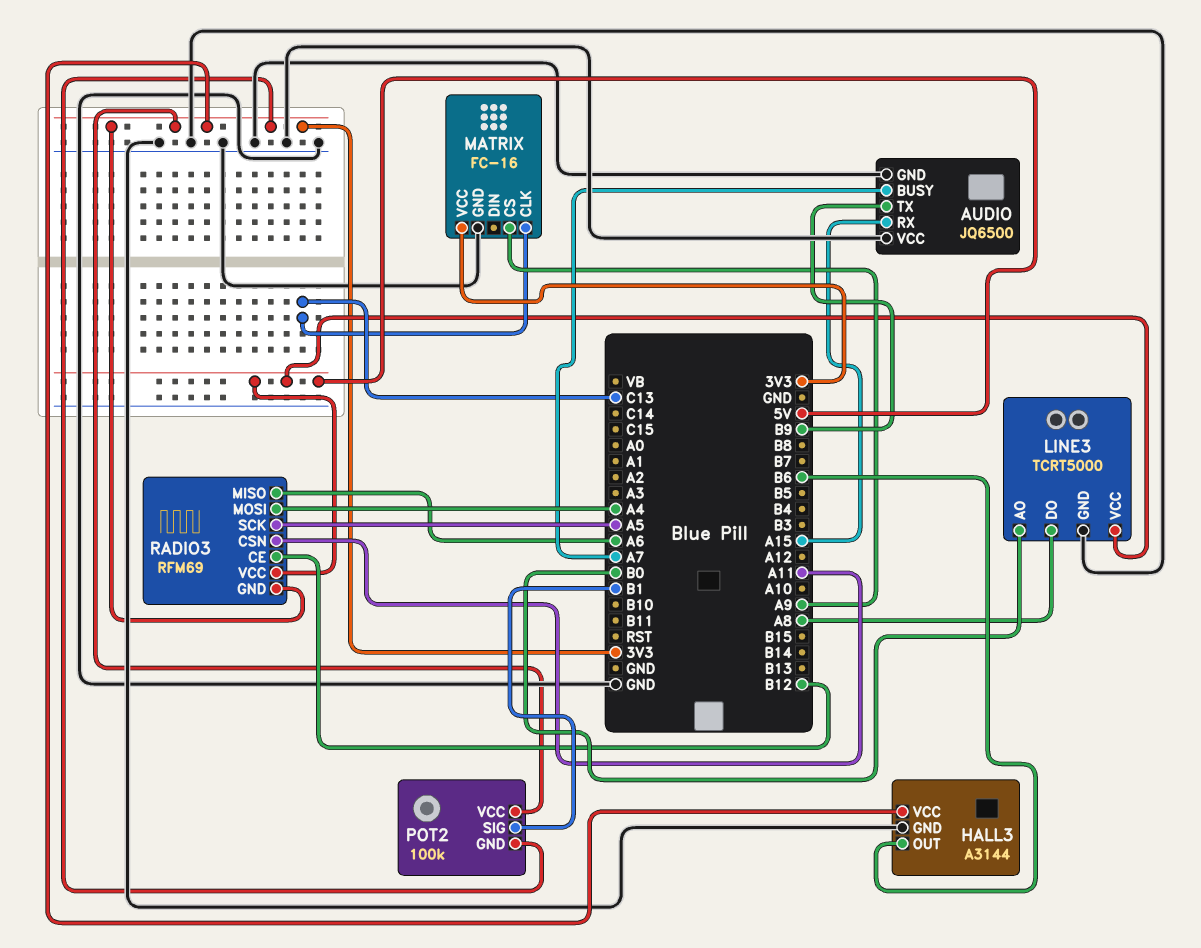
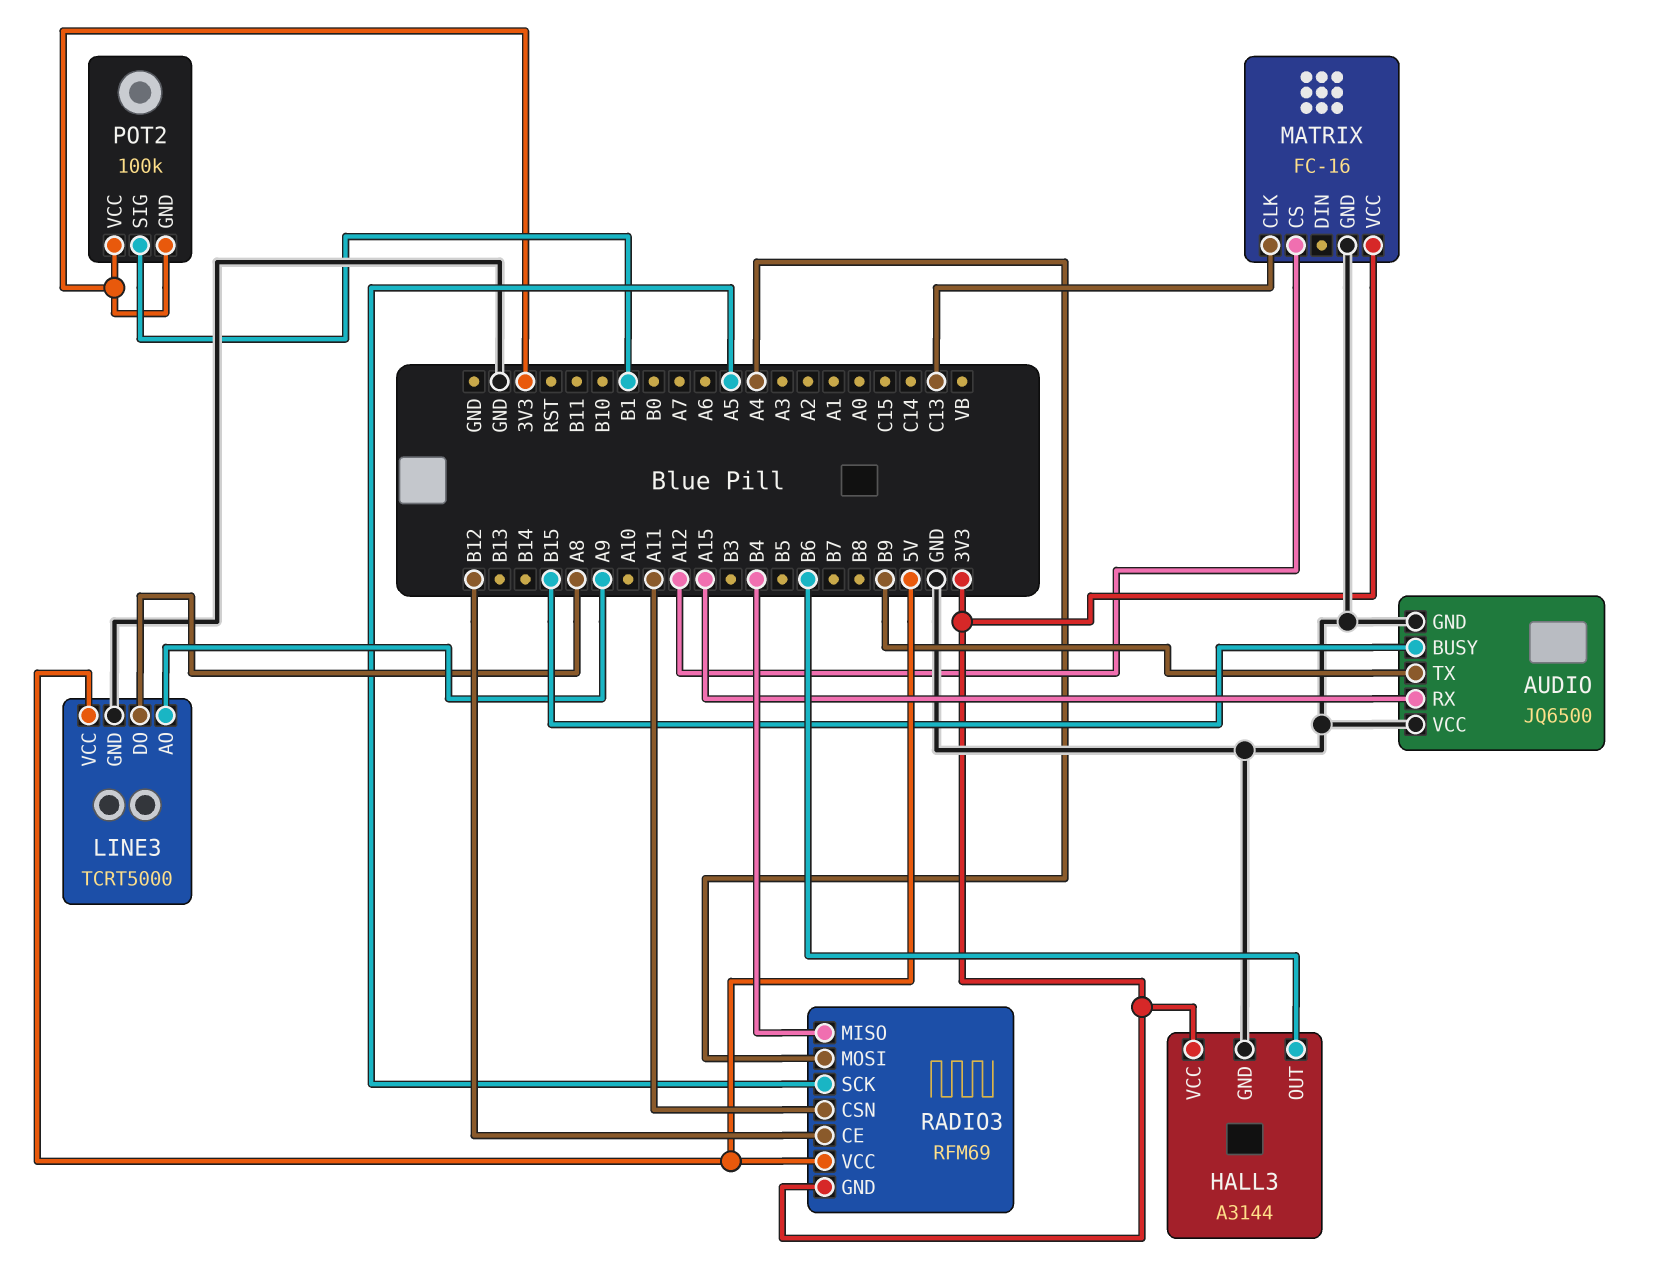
AUDIO pin BUSY: A7 -> B15
LINE3 pin AO: B0 -> A9
MATRIX pin CS: A9 -> A12
RADIO3 pin MISO: A6 -> B4

